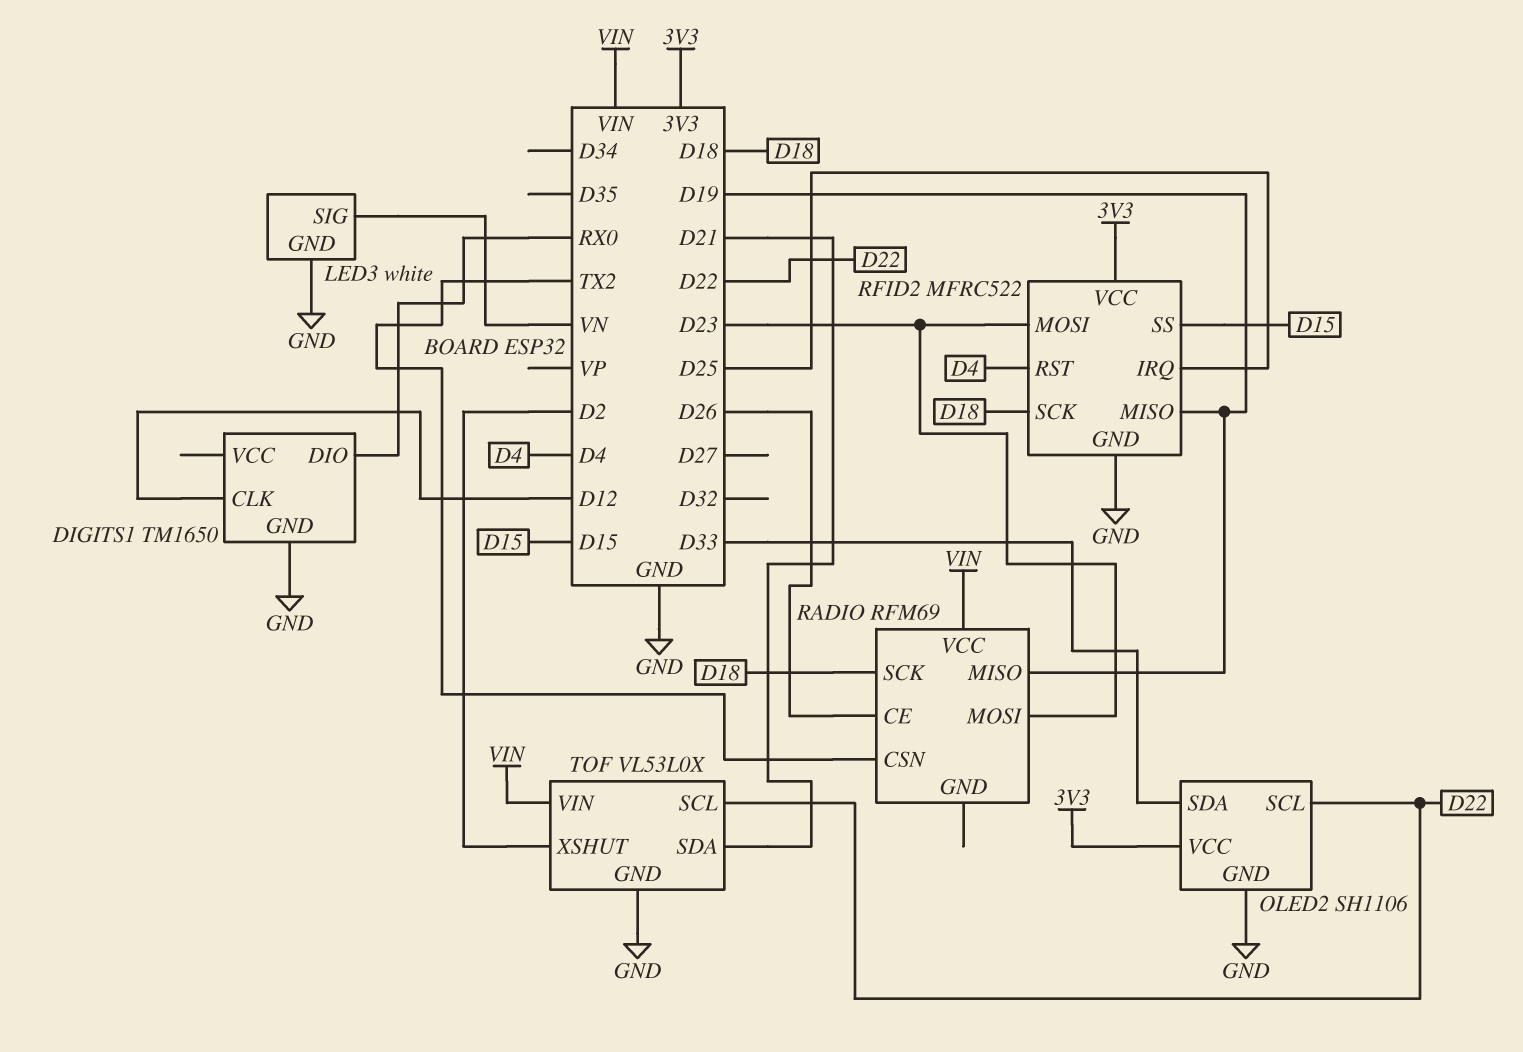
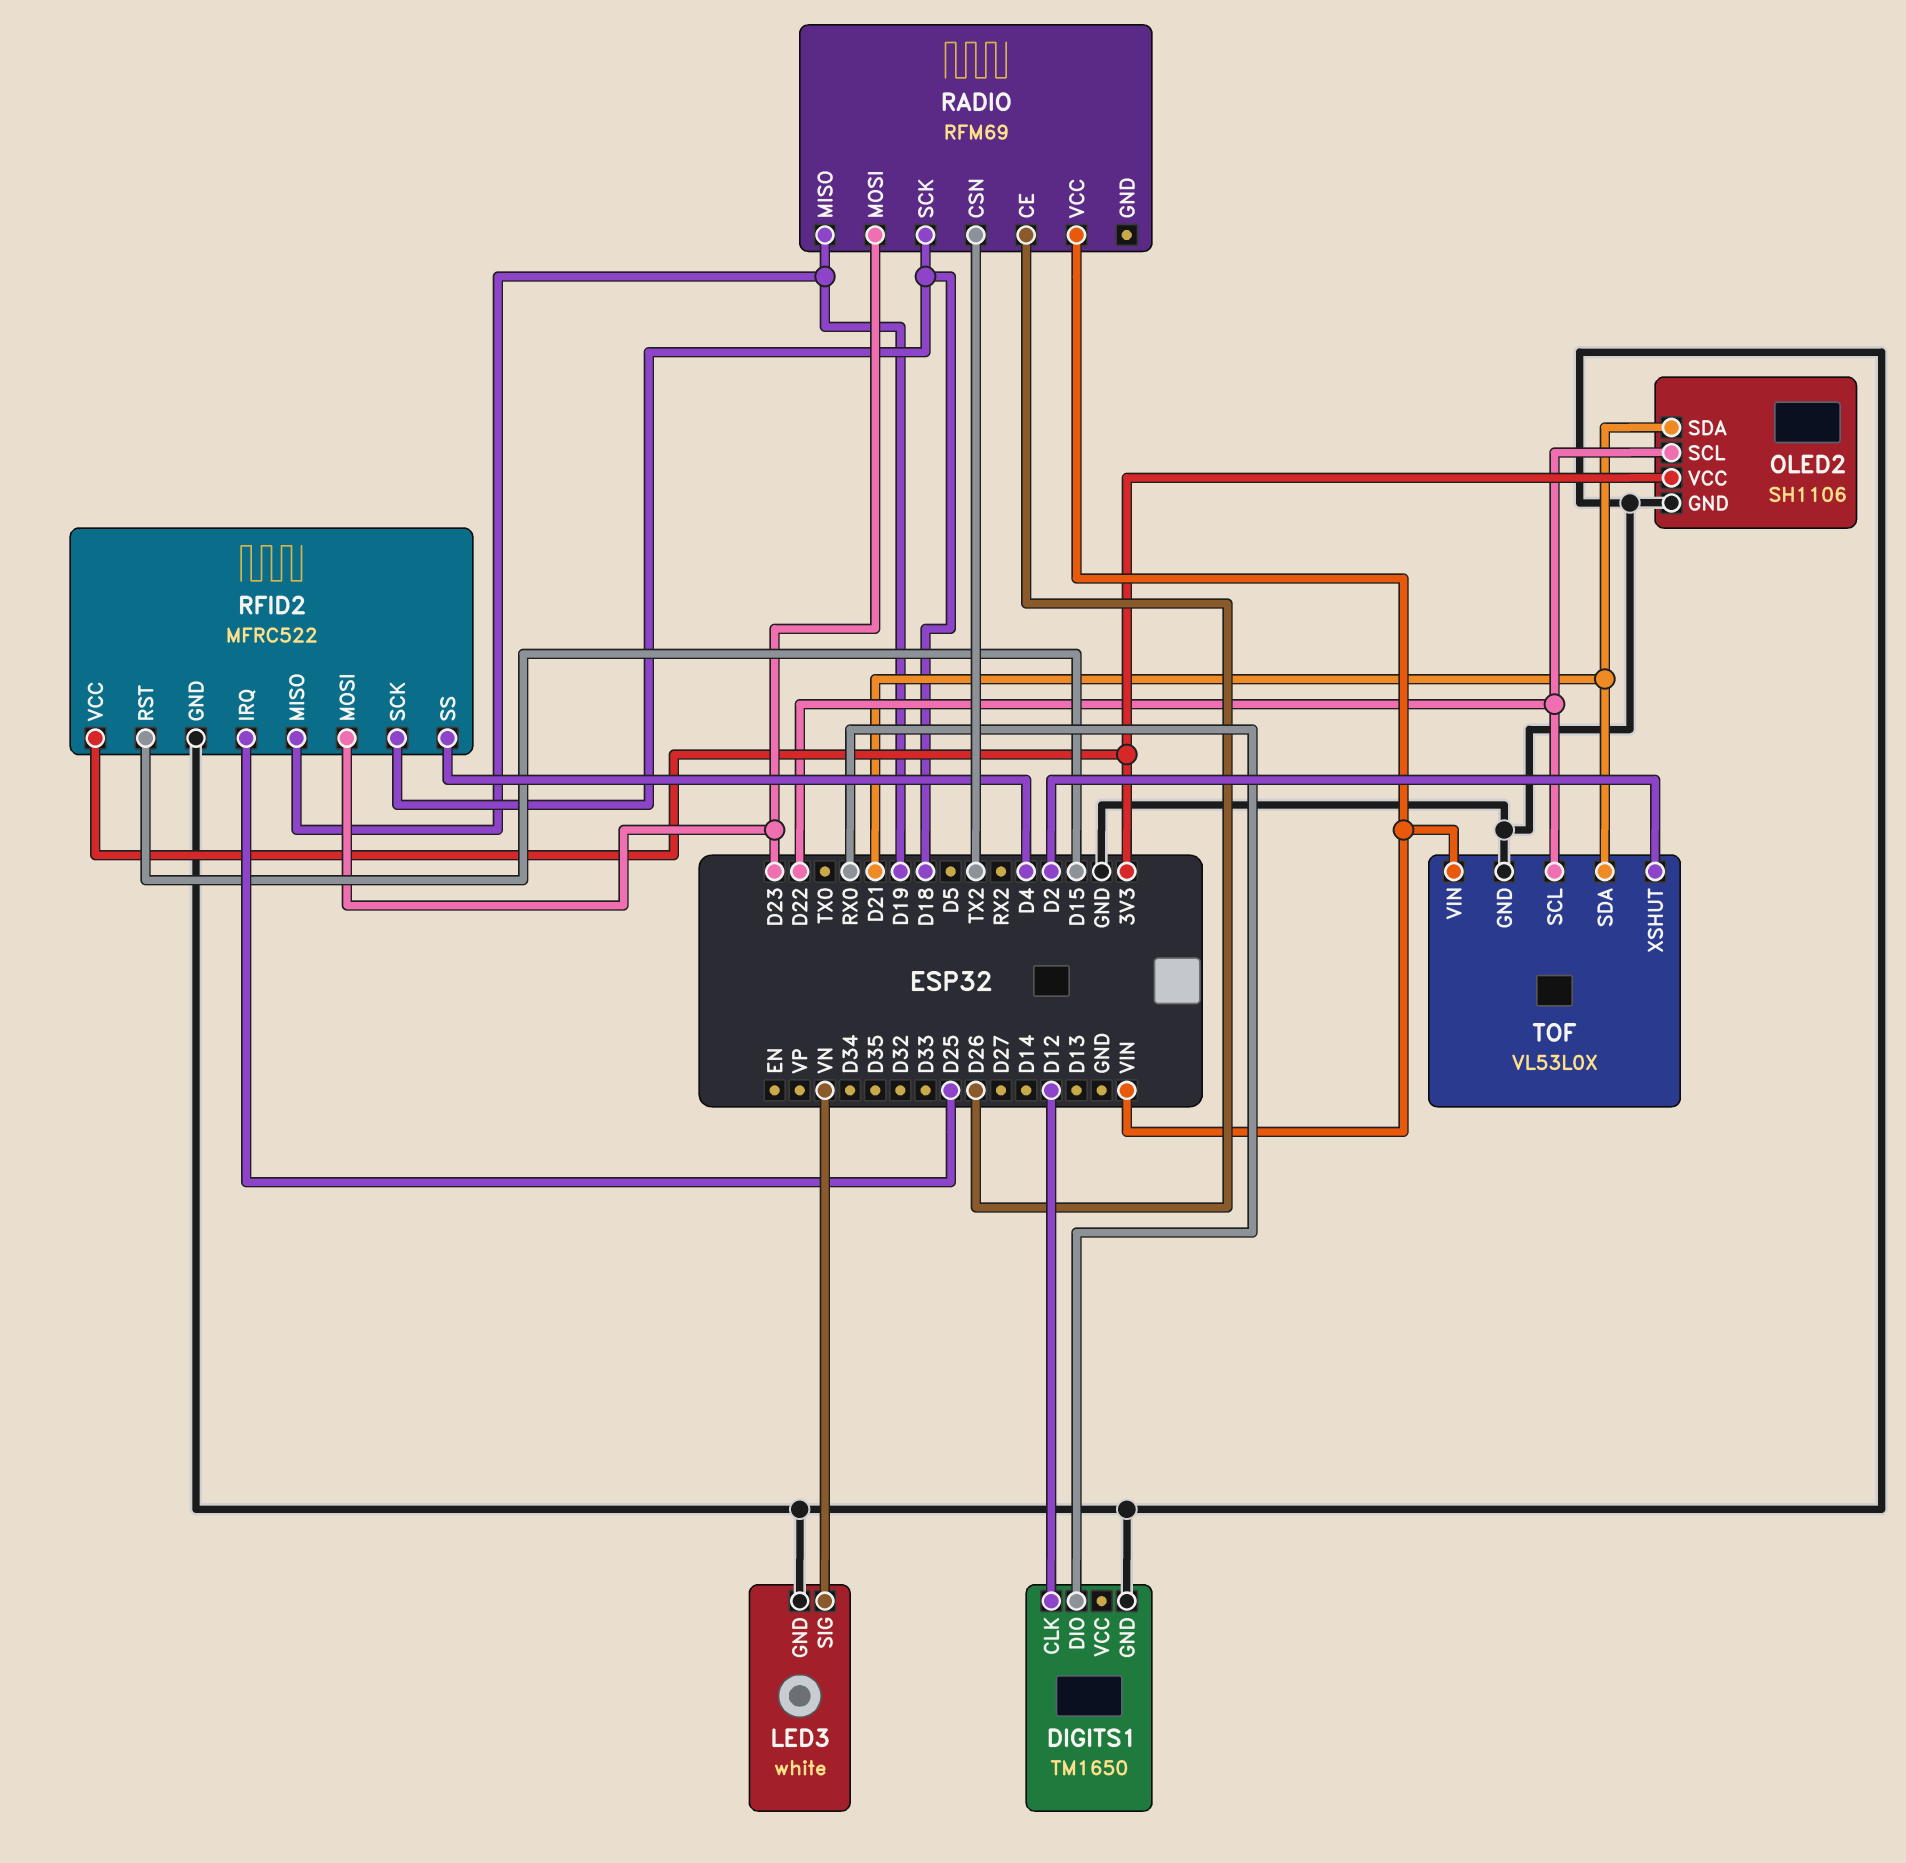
OLED2 pin SDA: D33 -> D21
RFID2 pin RST: D4 -> D15
RFID2 pin SS: D15 -> D4

